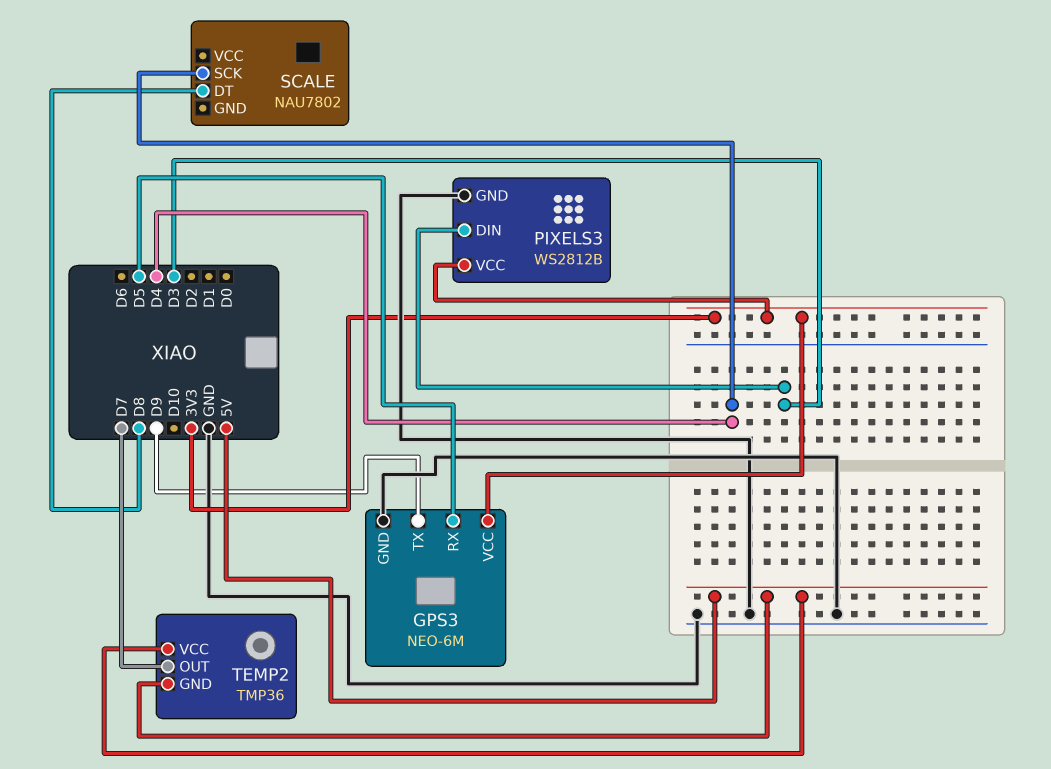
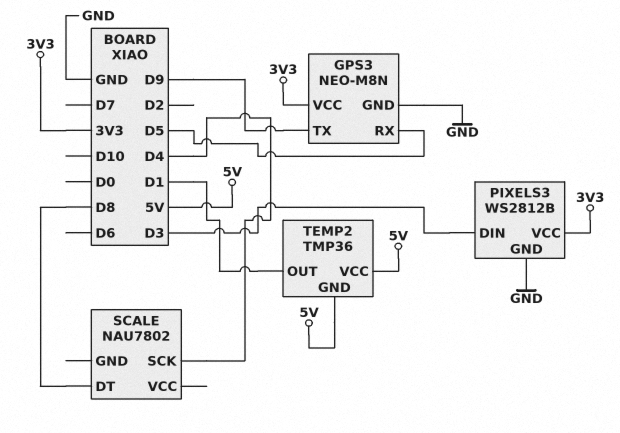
GPS3: NEO-6M -> NEO-M8N
TEMP2 pin OUT: D7 -> D1

